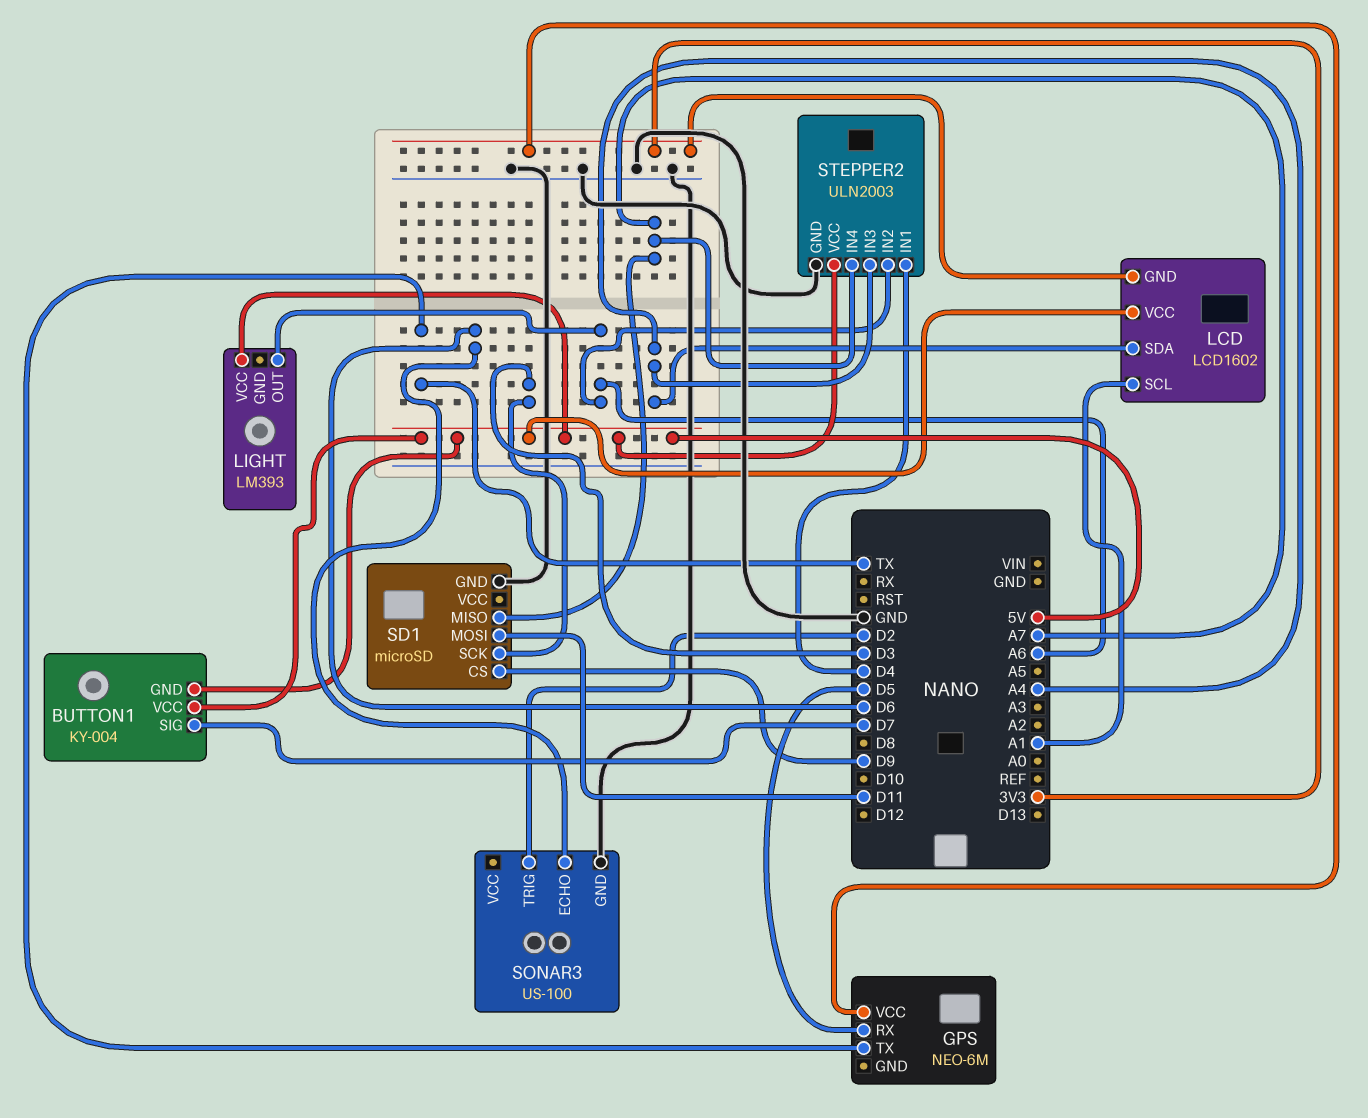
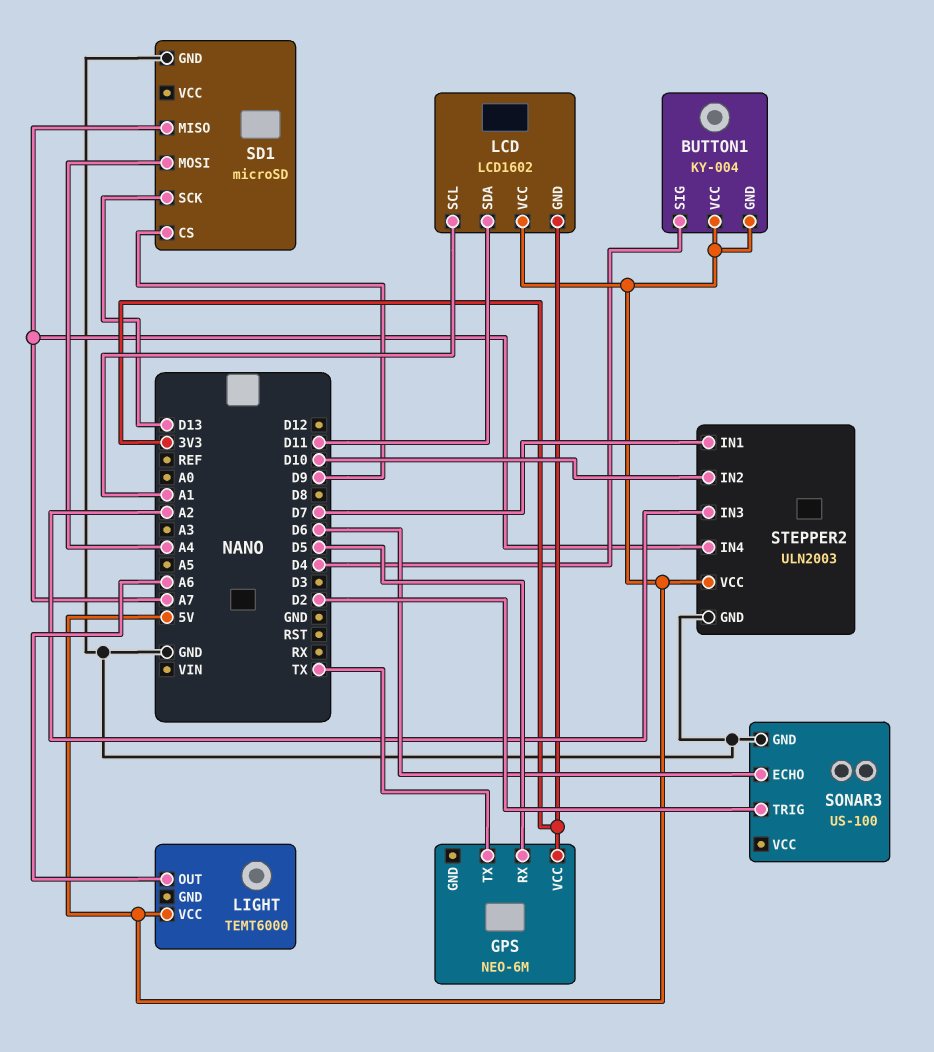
BUTTON1 pin SIG: D7 -> D4
LCD pin SDA: A4 -> D11
LIGHT: LM393 -> TEMT6000
SD1 pin MOSI: D11 -> A4
SD1 pin SCK: D3 -> D13
STEPPER2 pin IN1: D4 -> D7
STEPPER2 pin IN2: A6 -> D10
STEPPER2 pin IN3: A4 -> A2

